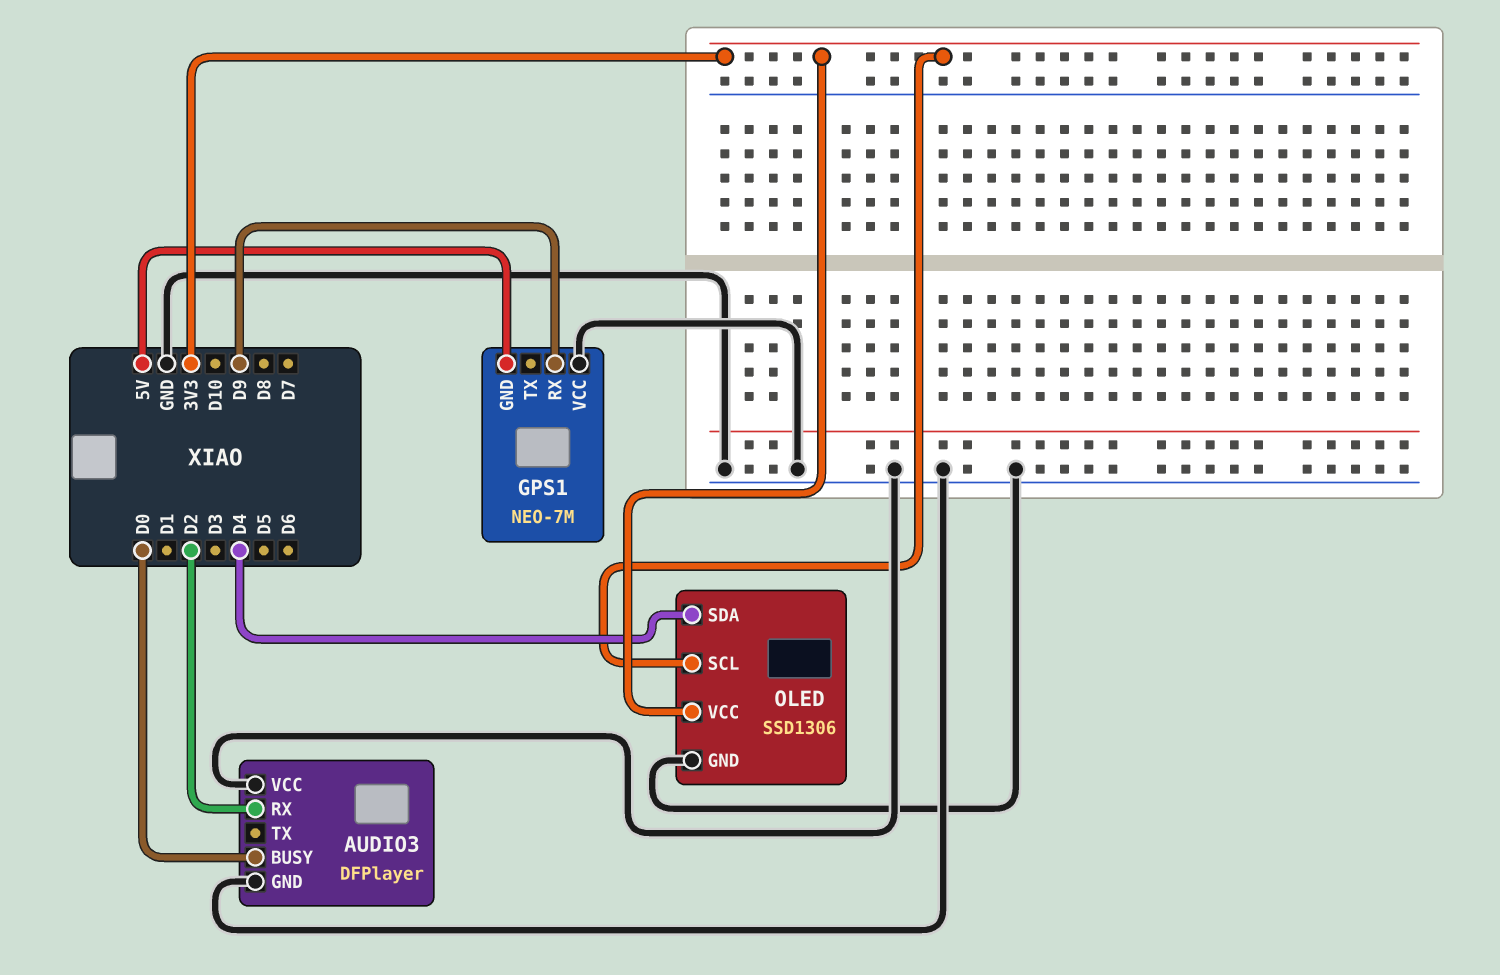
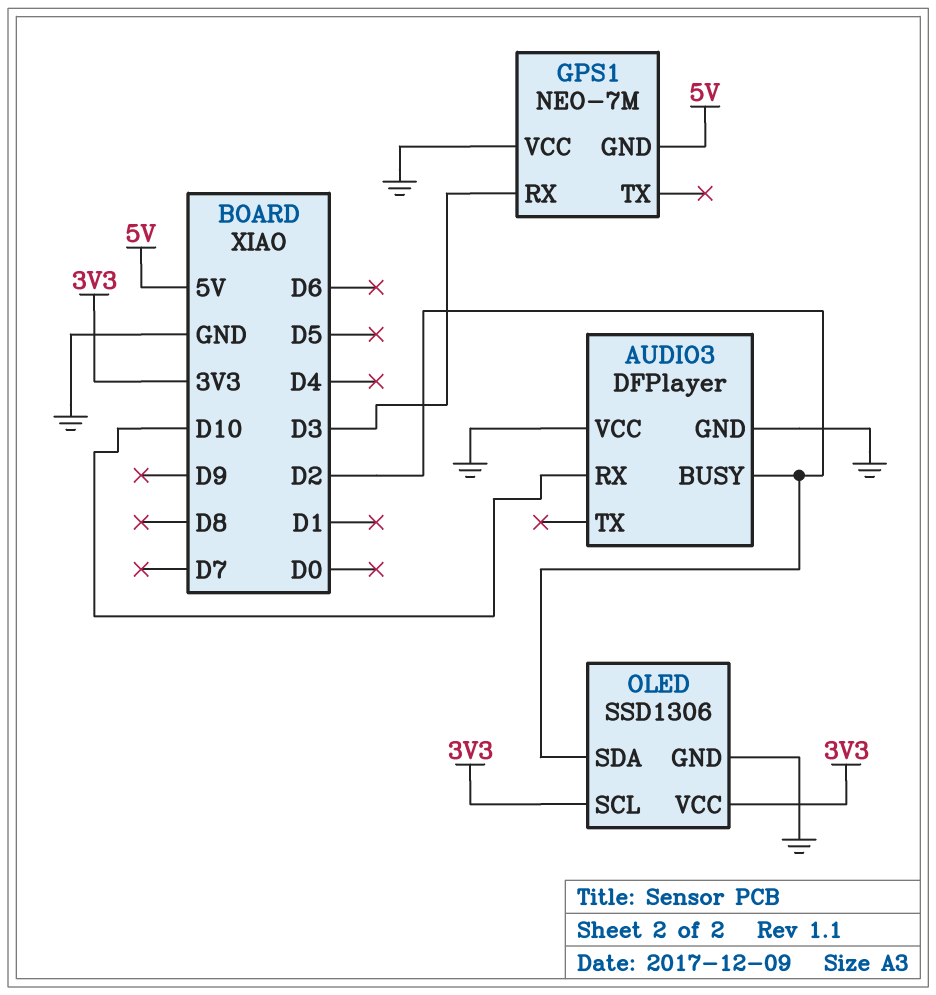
AUDIO3 pin BUSY: D0 -> D2
AUDIO3 pin RX: D2 -> D10
GPS1 pin RX: D9 -> D3
OLED pin SDA: D4 -> D2

